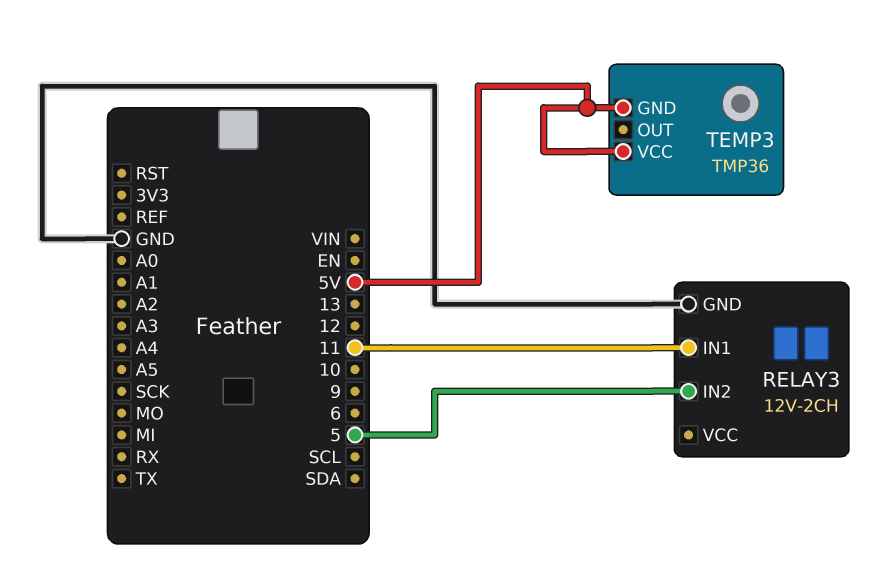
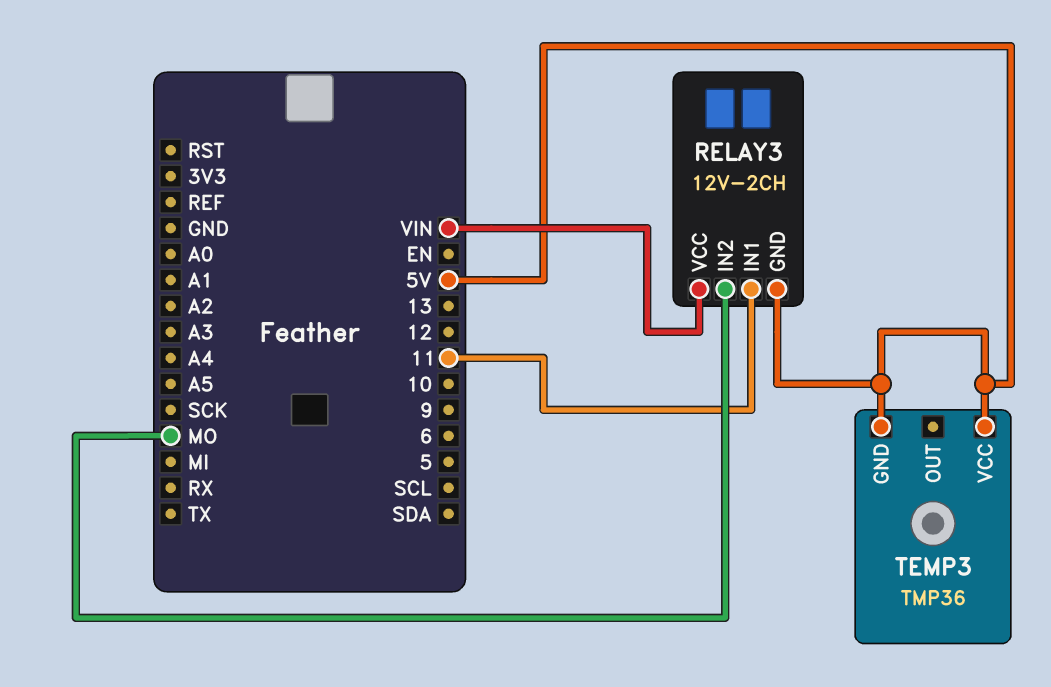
RELAY3 pin GND: GND -> 5V
RELAY3 pin IN2: 5 -> MO
RELAY3 pin VCC: none -> VIN

